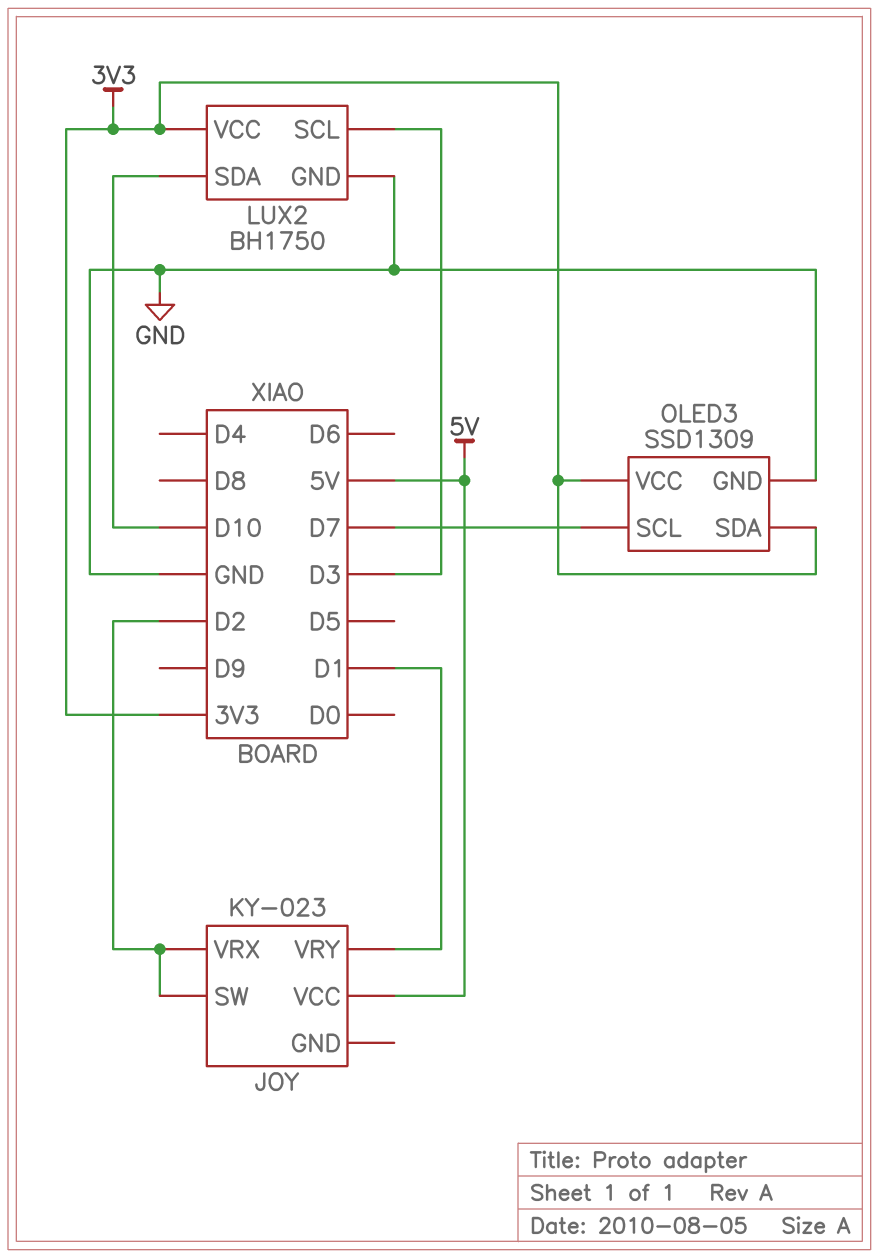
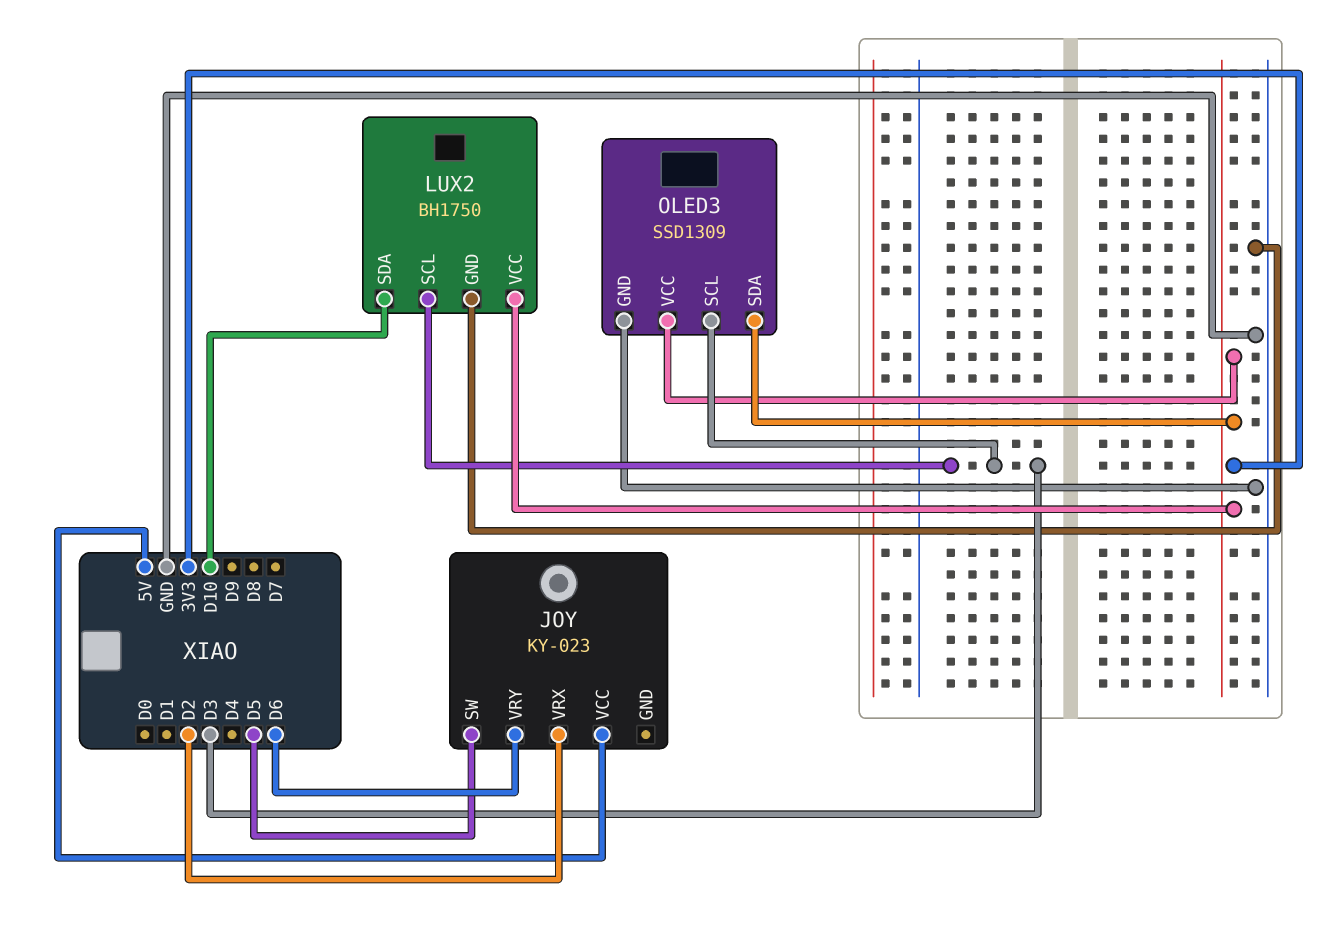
JOY pin SW: D2 -> D5
JOY pin VRY: D1 -> D6
OLED3 pin SCL: D7 -> D3

